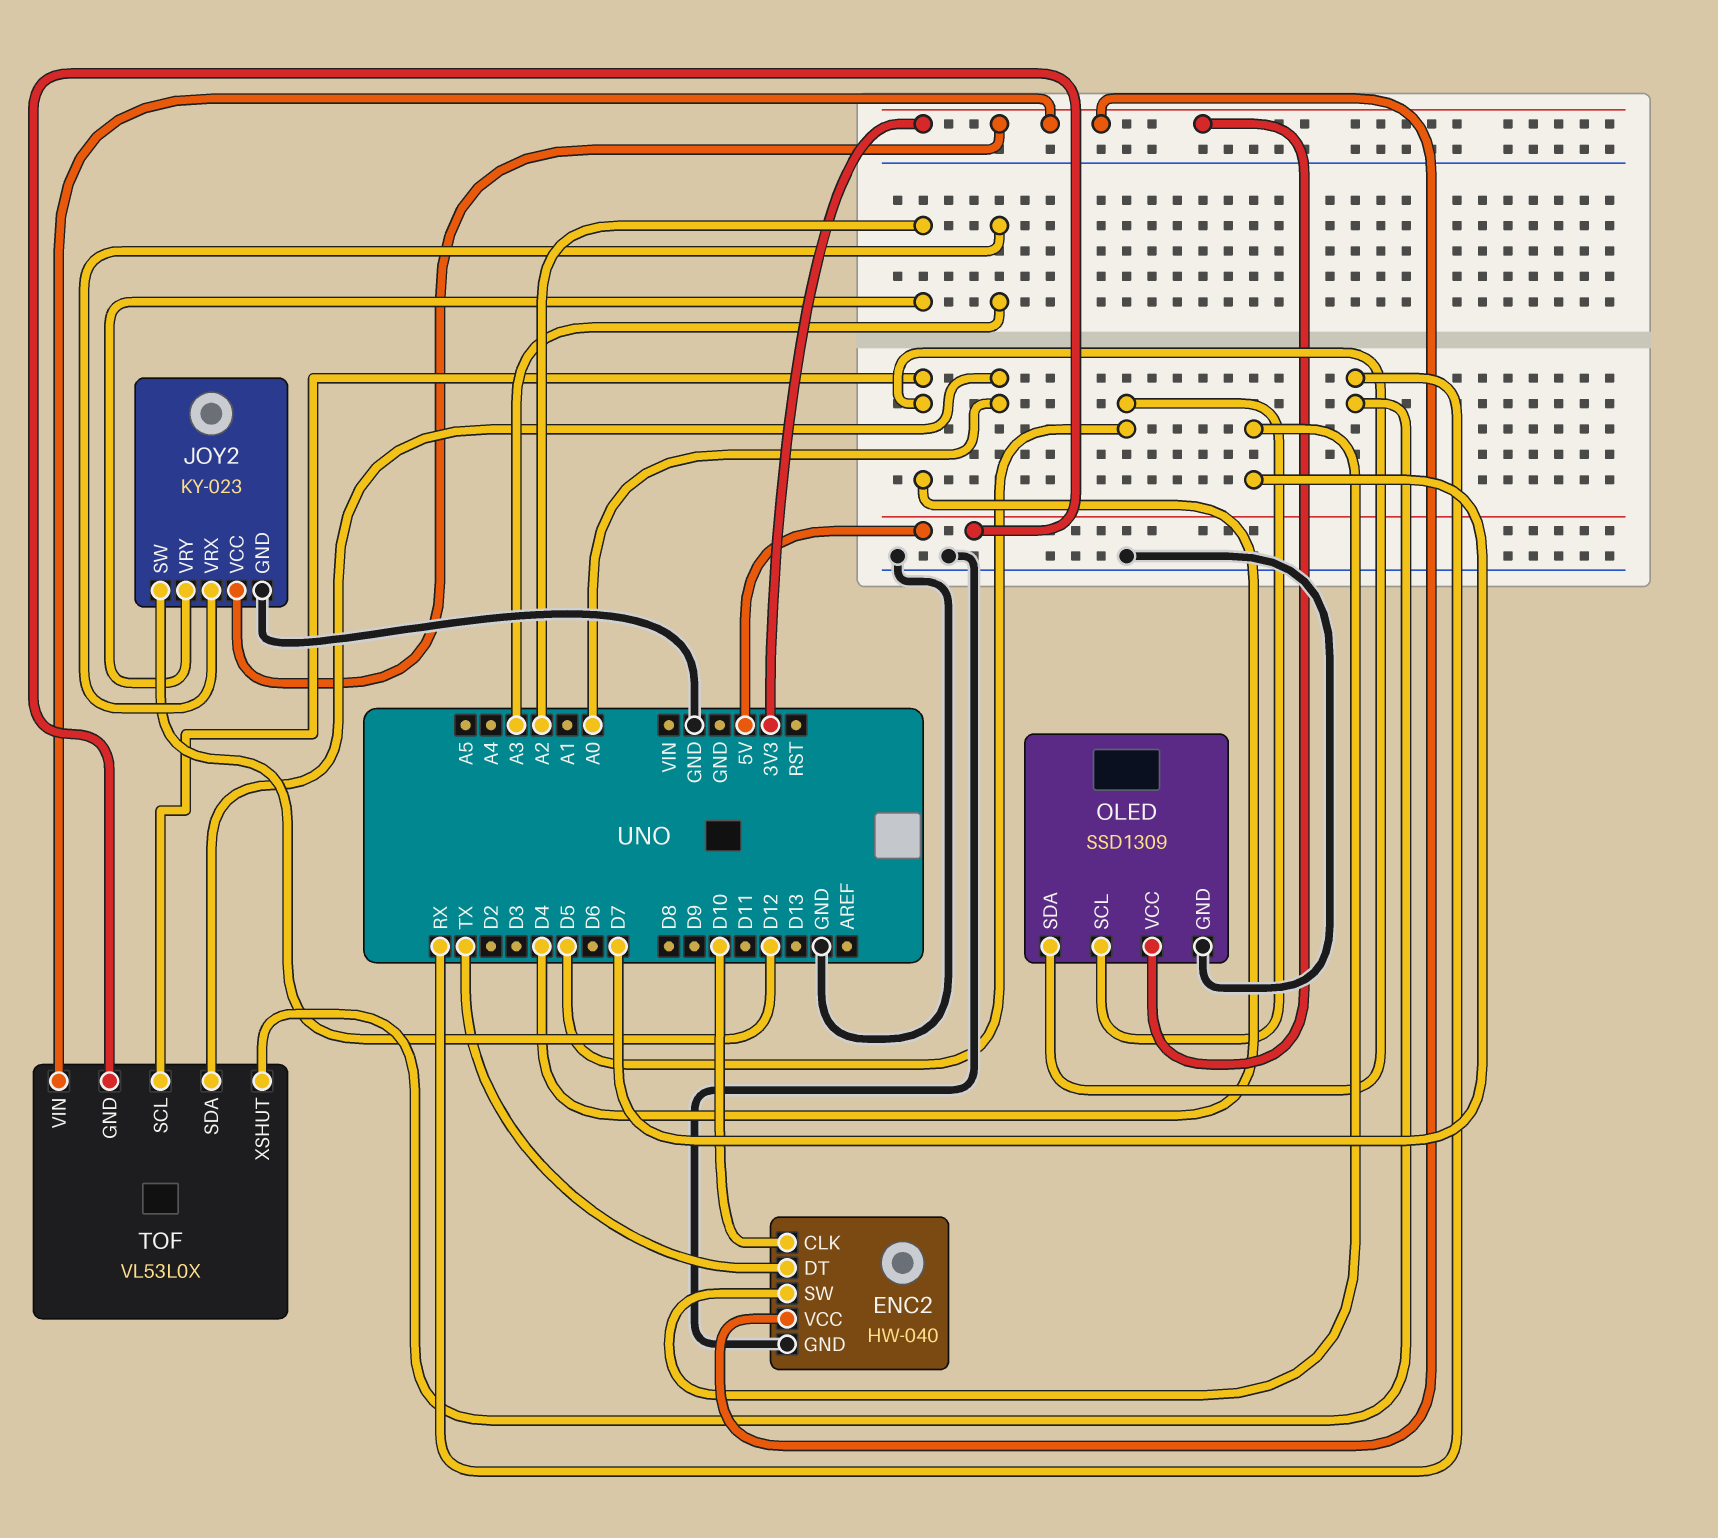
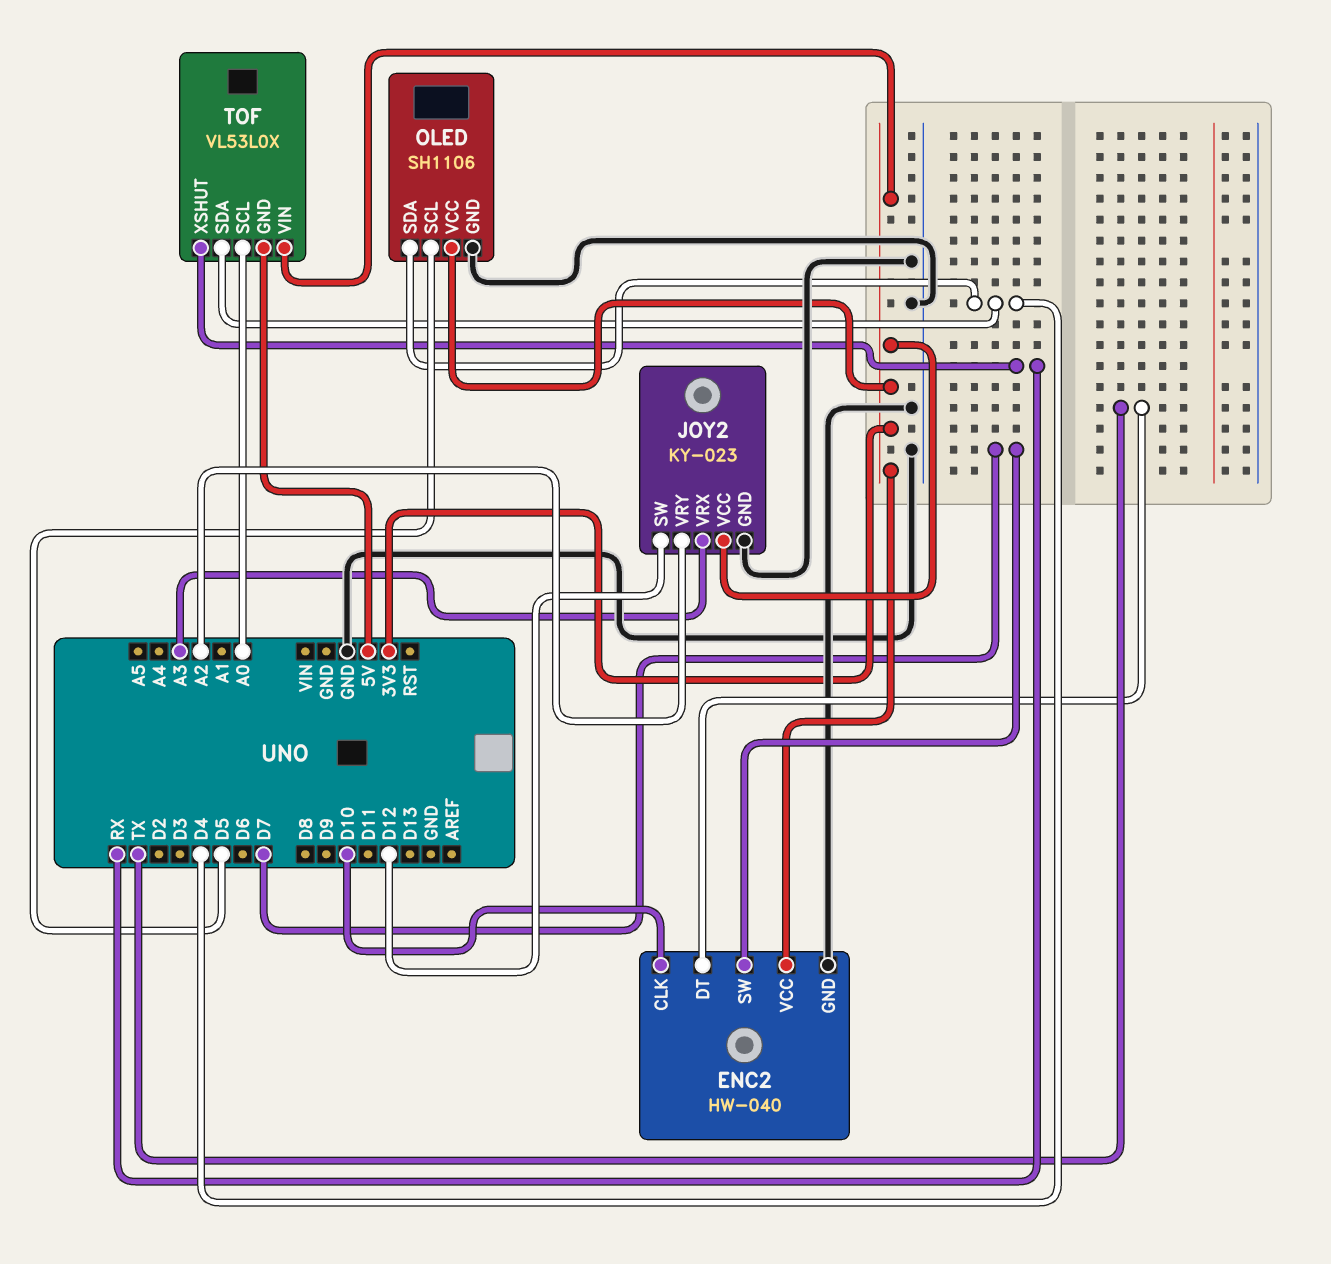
OLED: SSD1309 -> SH1106
TOF pin SCL: D4 -> A0
TOF pin SDA: A0 -> D4

